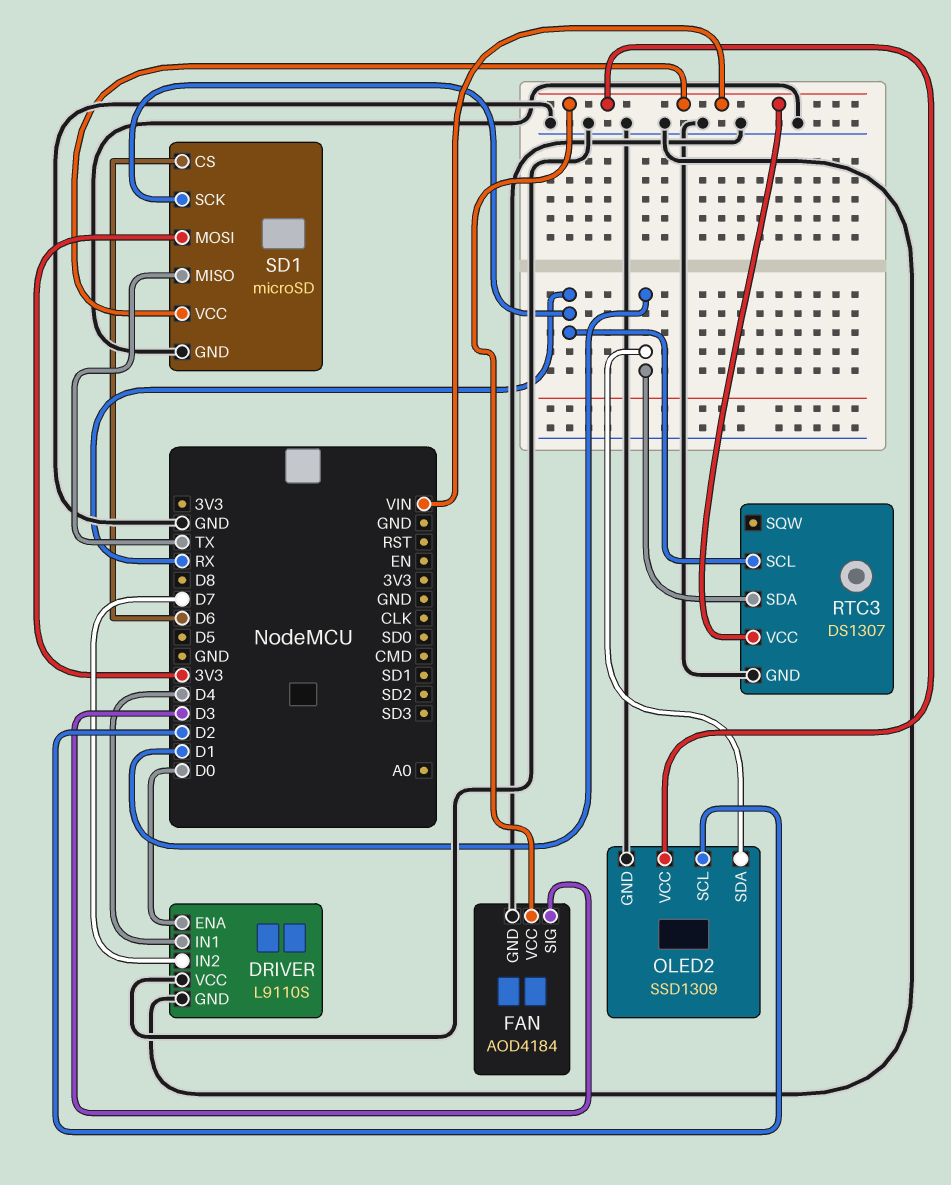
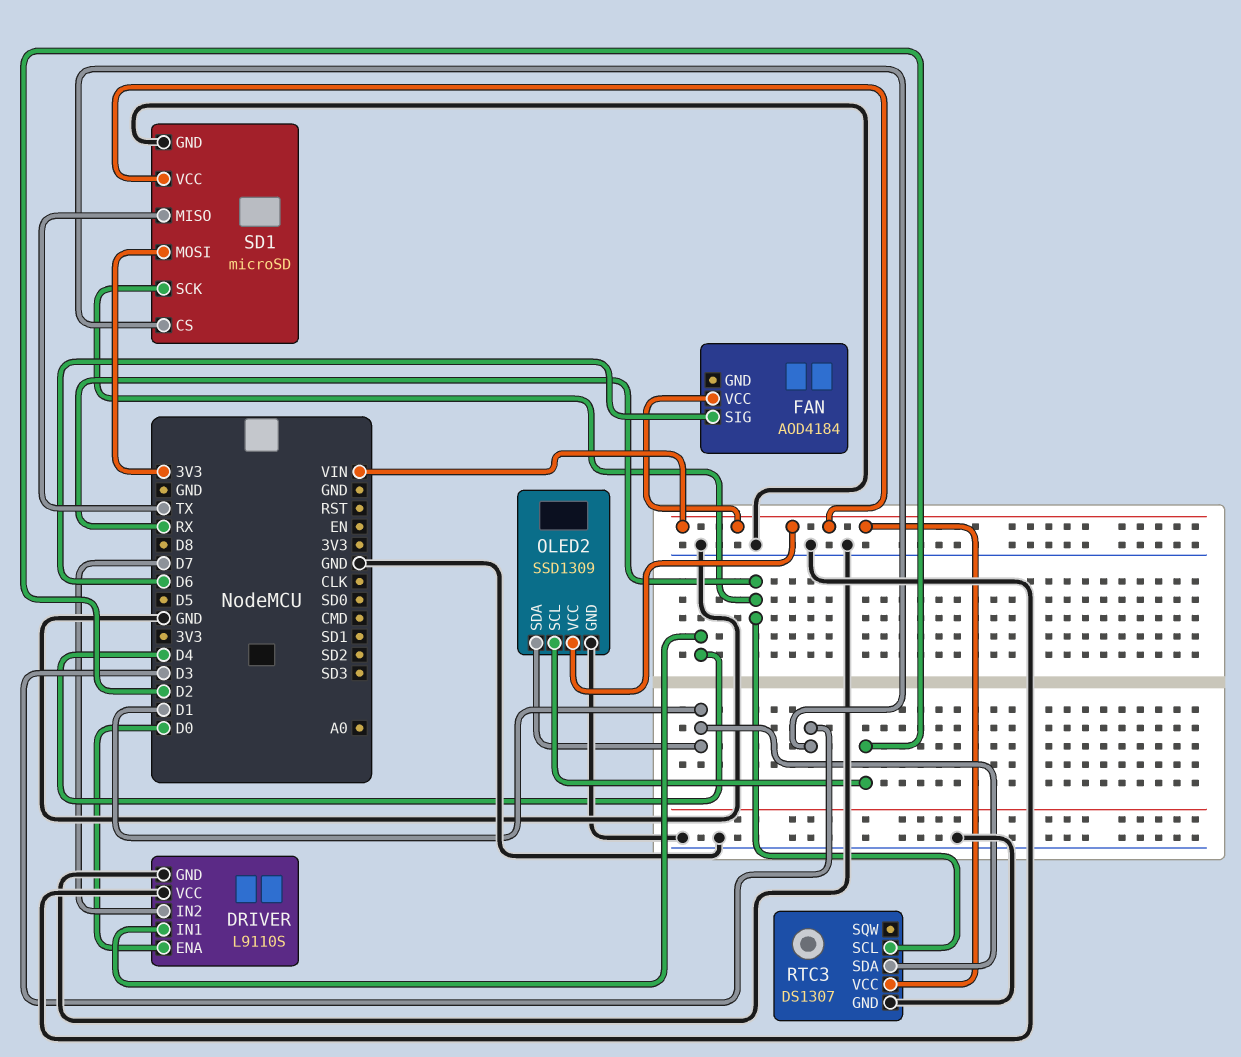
FAN pin GND: GND -> none
FAN pin SIG: D3 -> D6
SD1 pin CS: D6 -> D3

